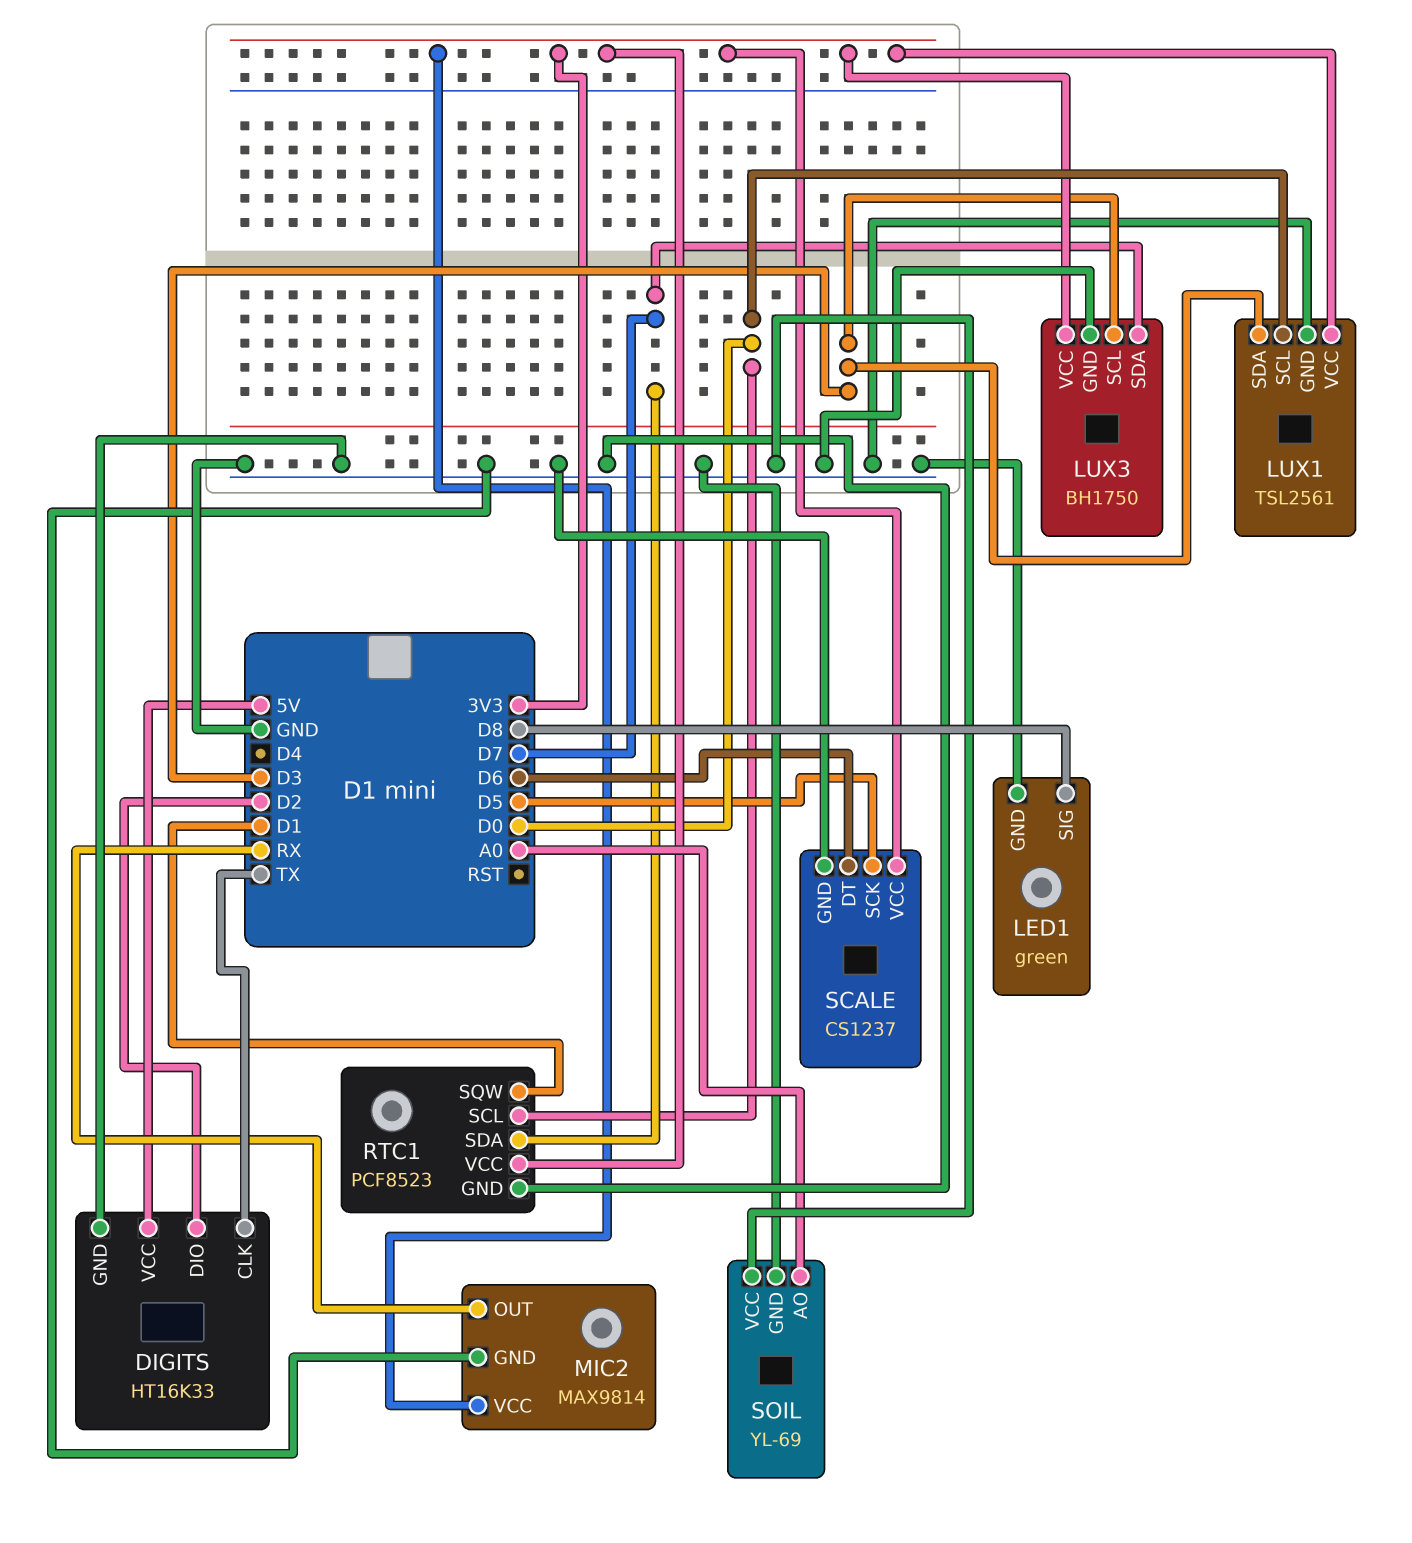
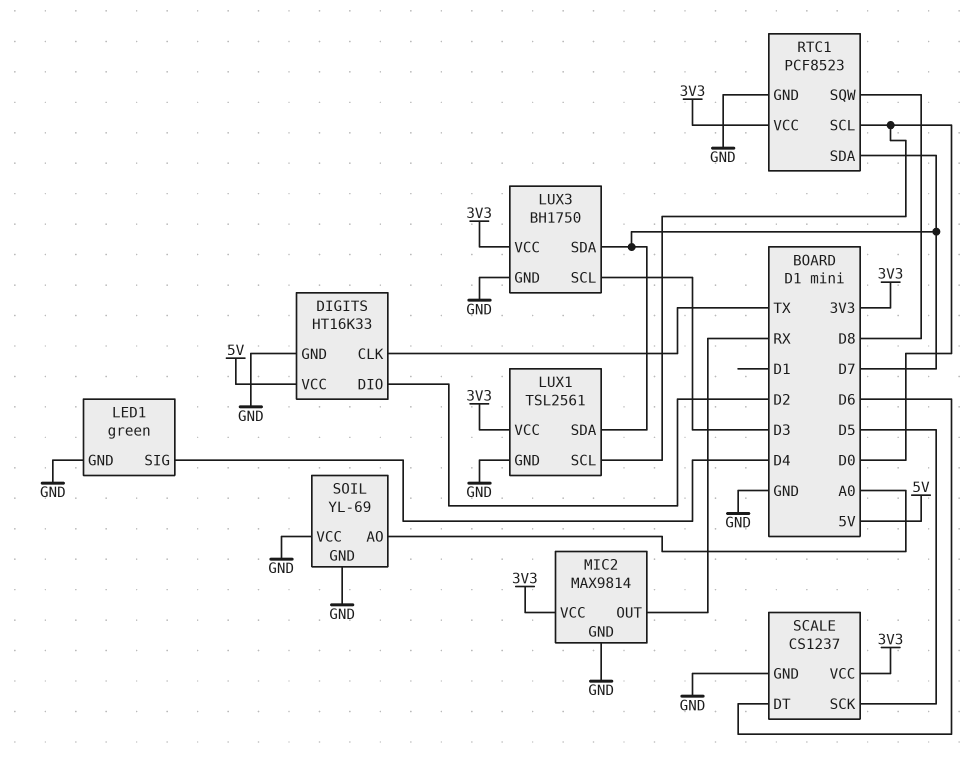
LED1 pin SIG: D8 -> D4
LUX1 pin SDA: D3 -> D7
RTC1 pin SQW: D1 -> D8

